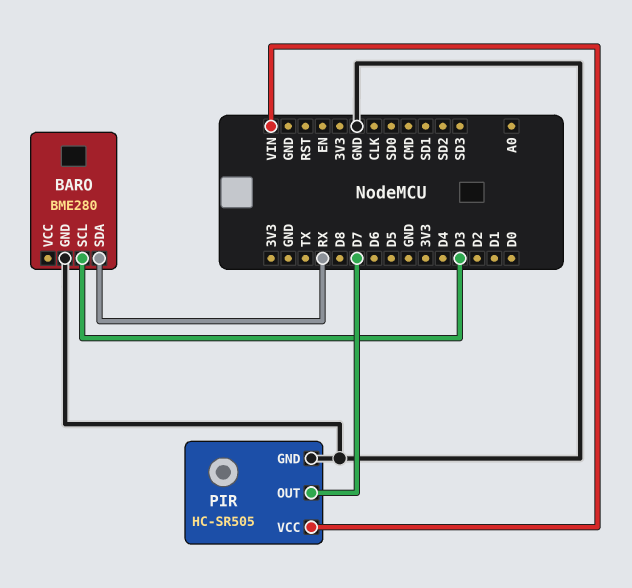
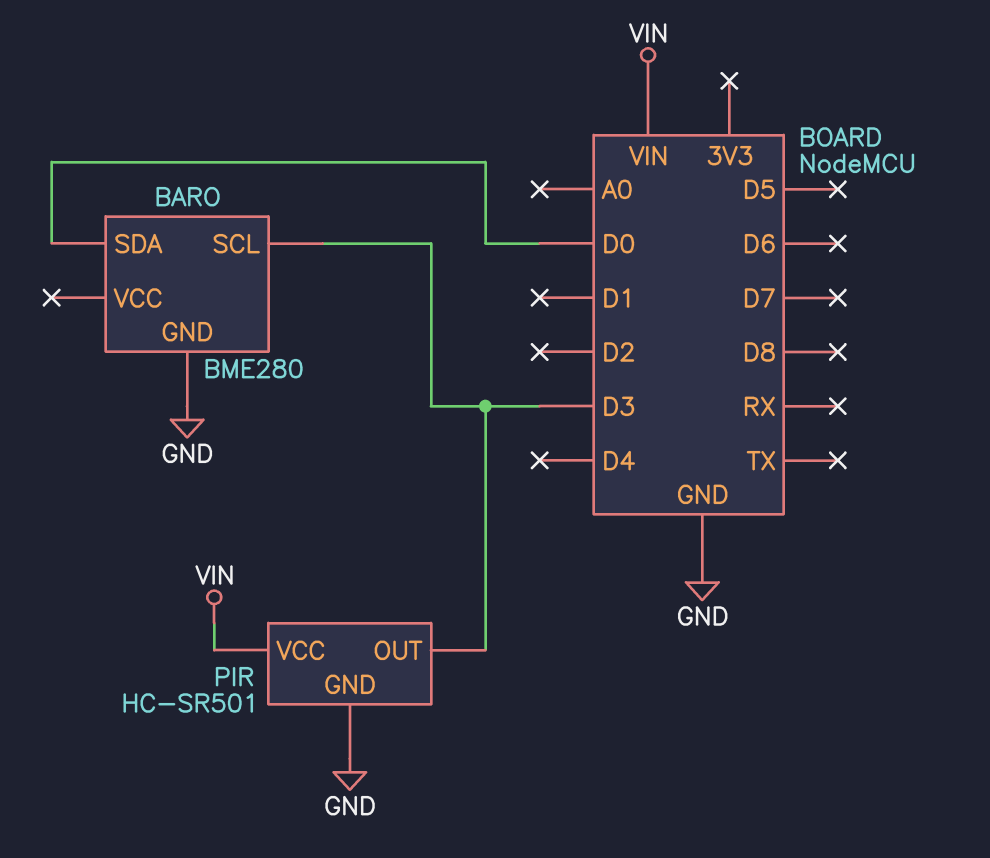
BARO pin SDA: RX -> D0
PIR: HC-SR505 -> HC-SR501
PIR pin OUT: D7 -> D3

